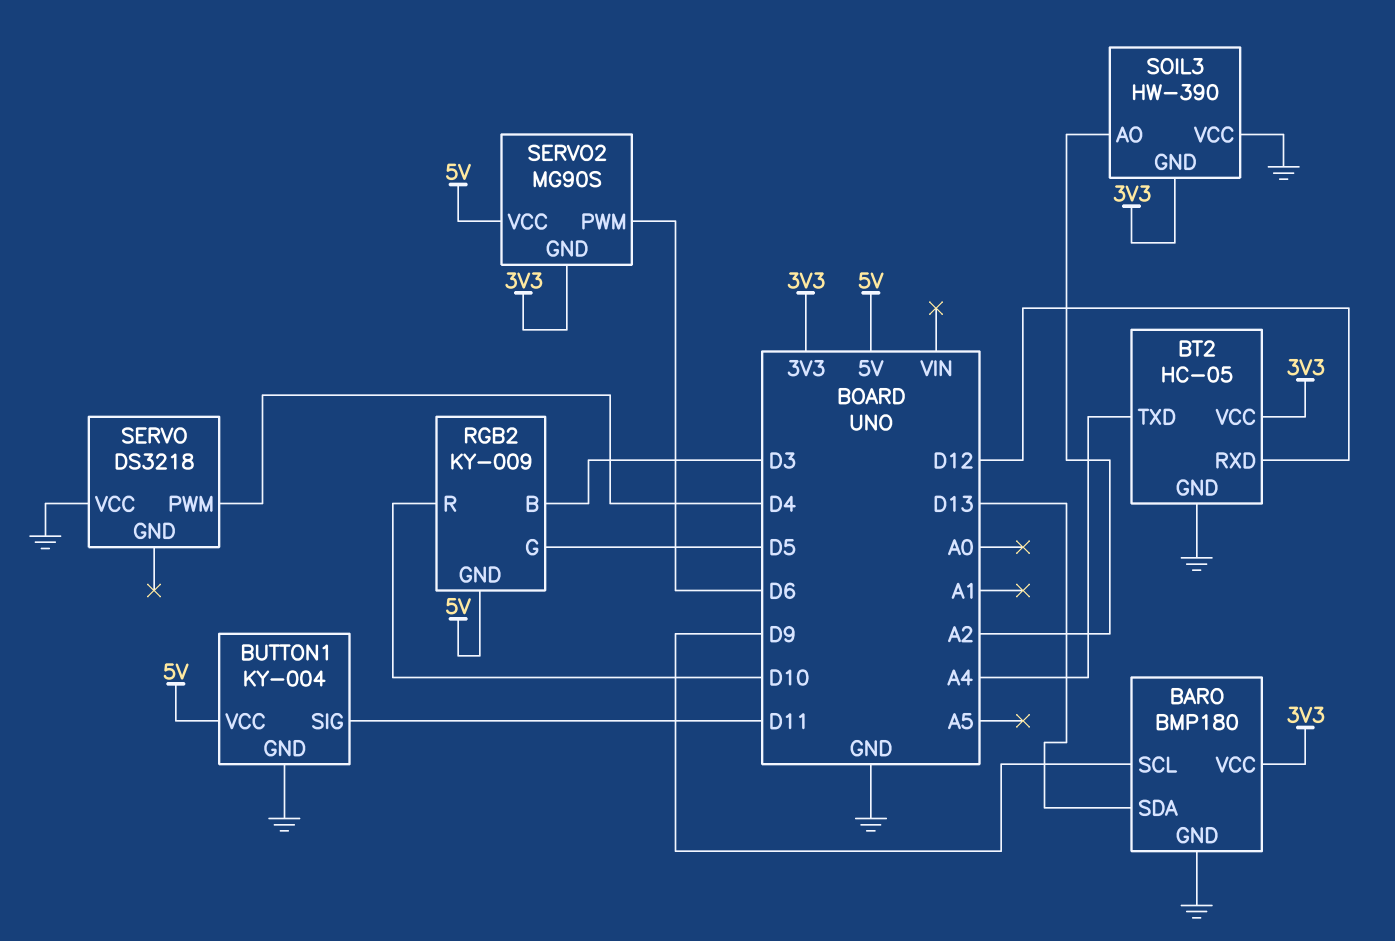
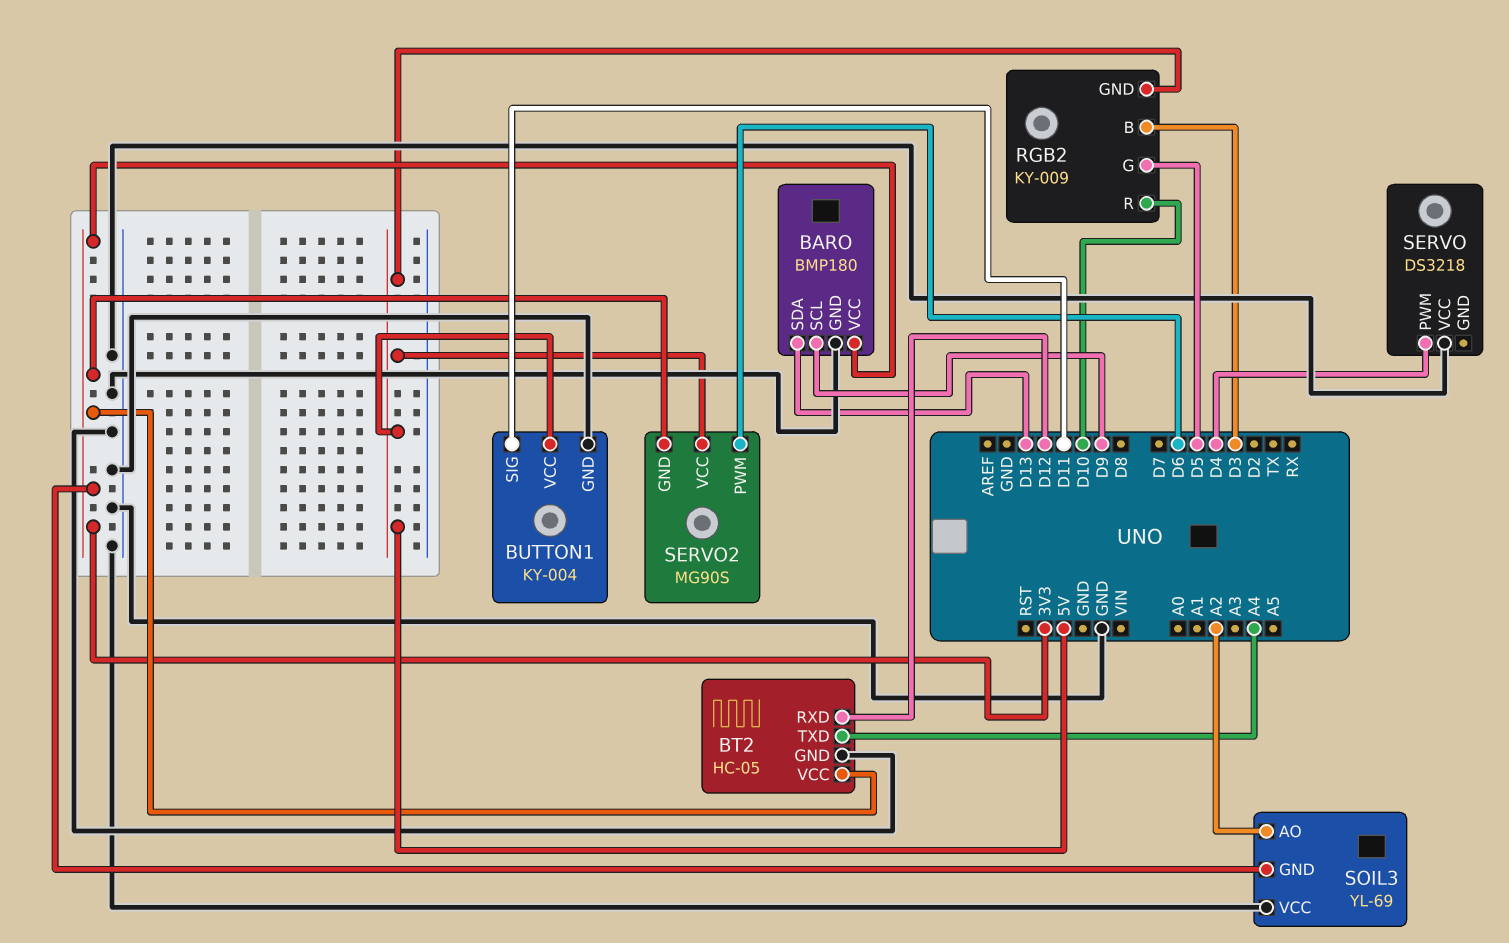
SOIL3: HW-390 -> YL-69

